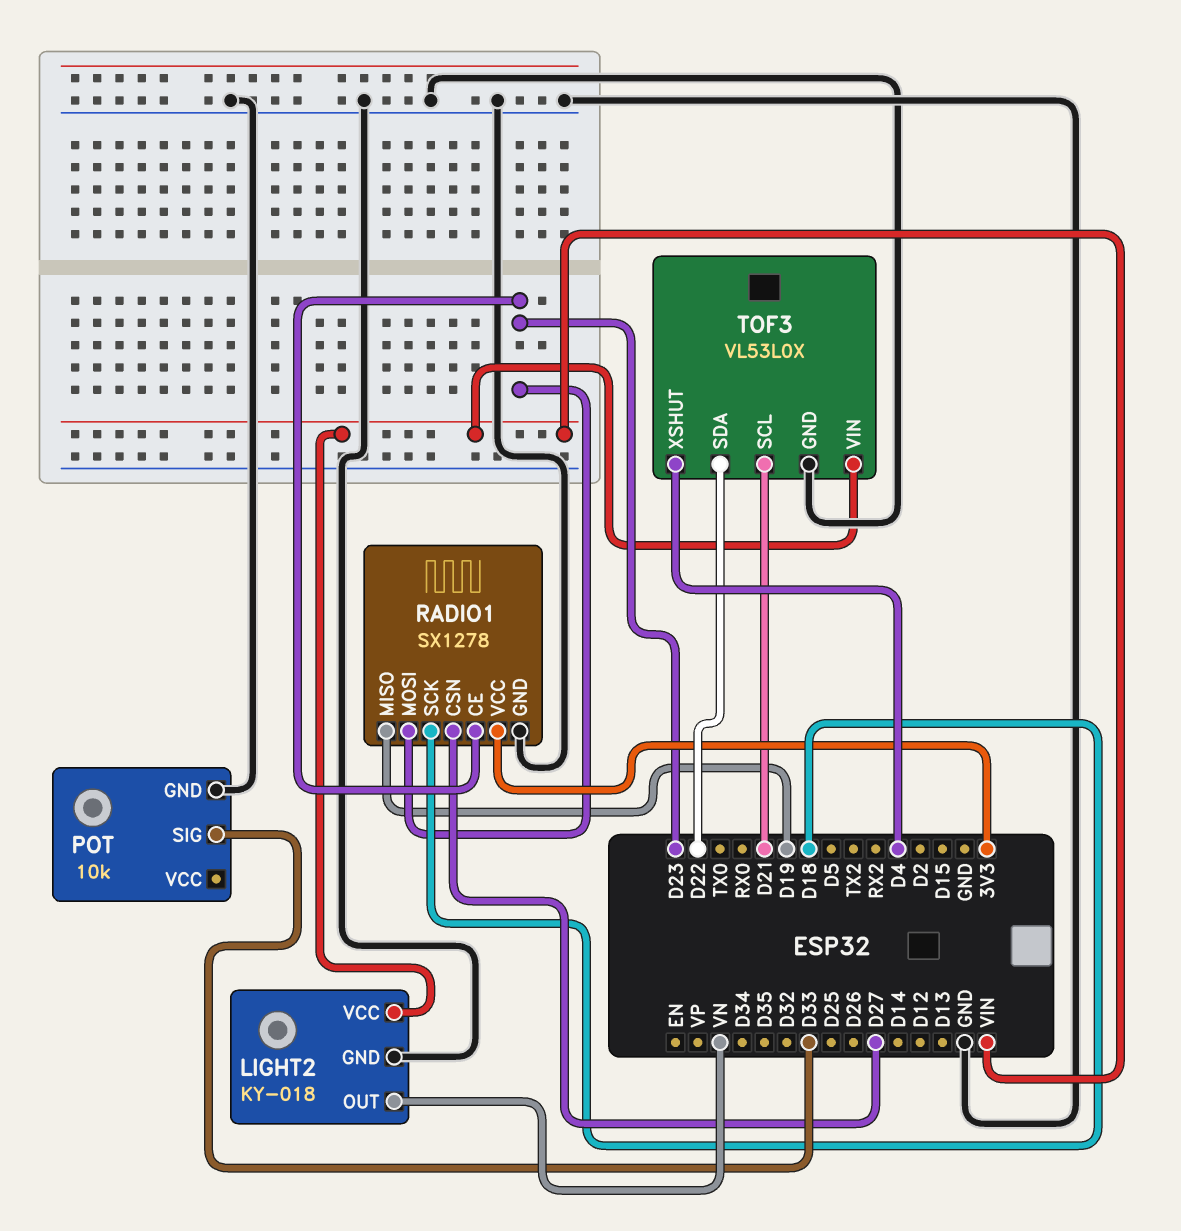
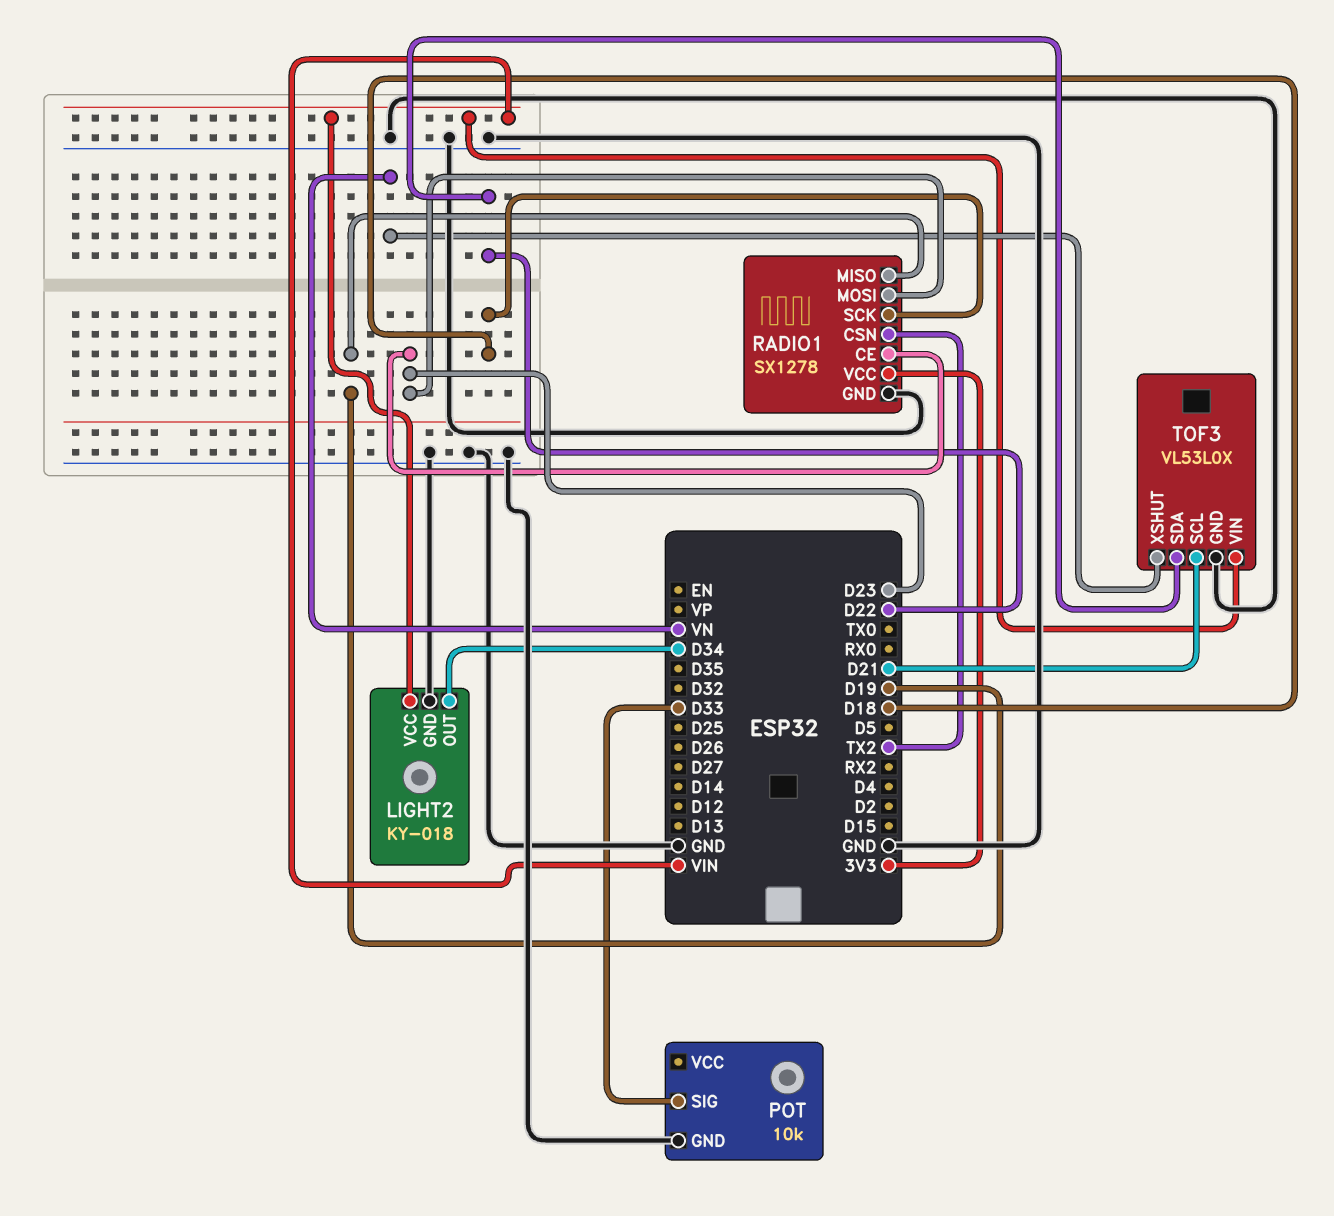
LIGHT2 pin OUT: VN -> D34
RADIO1 pin CSN: D27 -> TX2
TOF3 pin XSHUT: D4 -> VN

